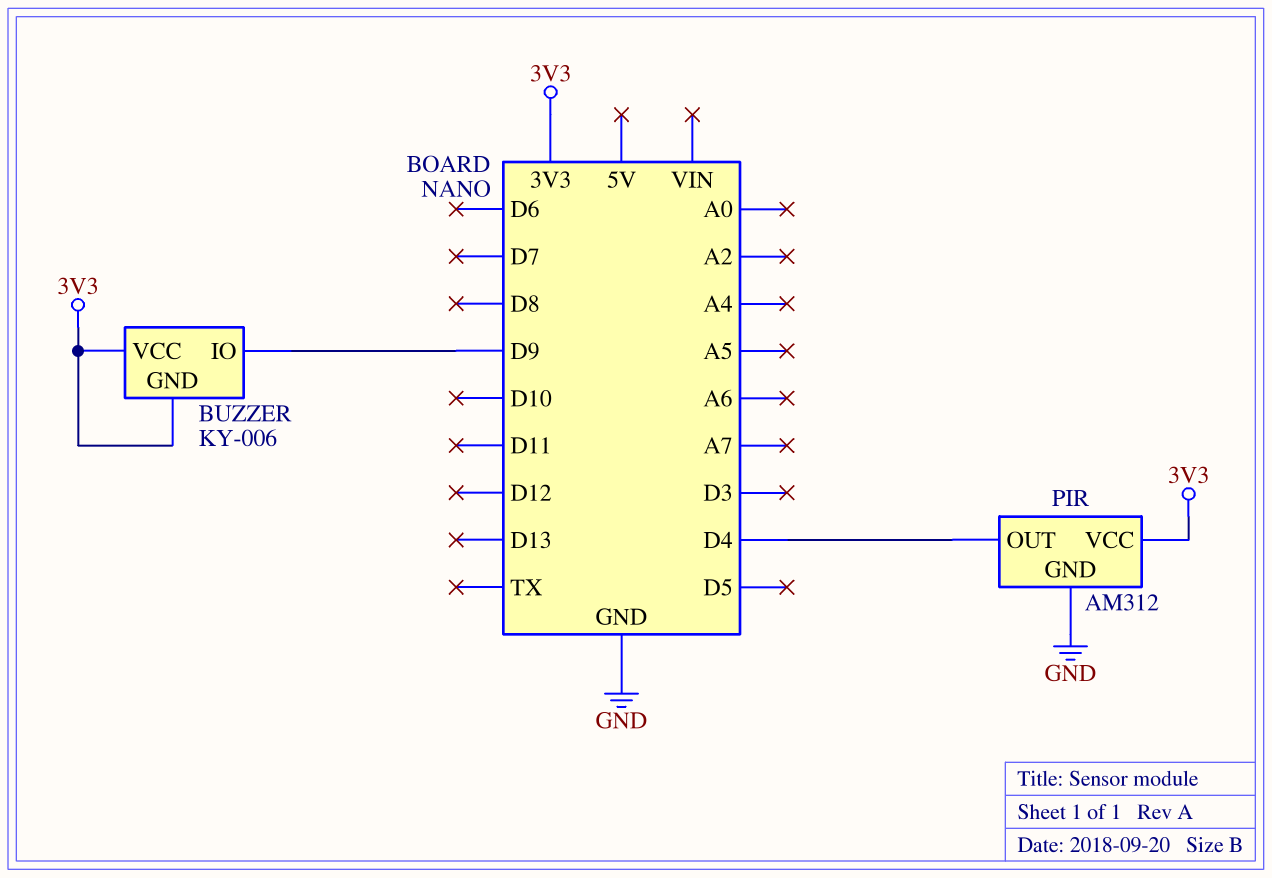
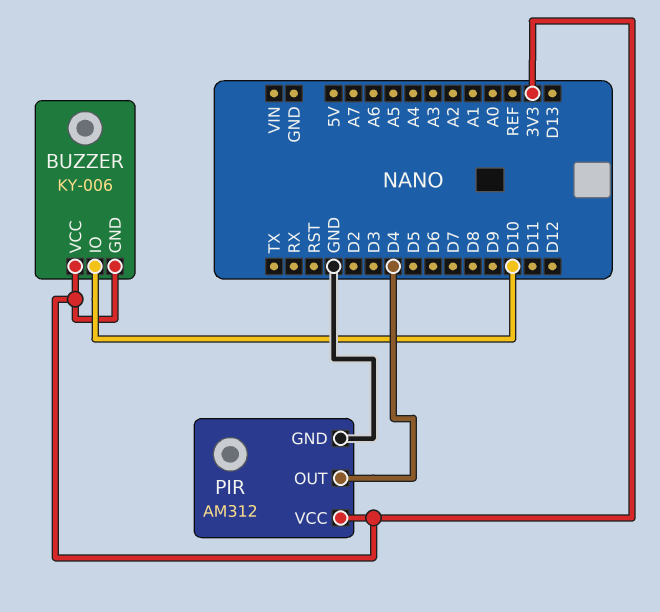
BUZZER pin IO: D9 -> D10

